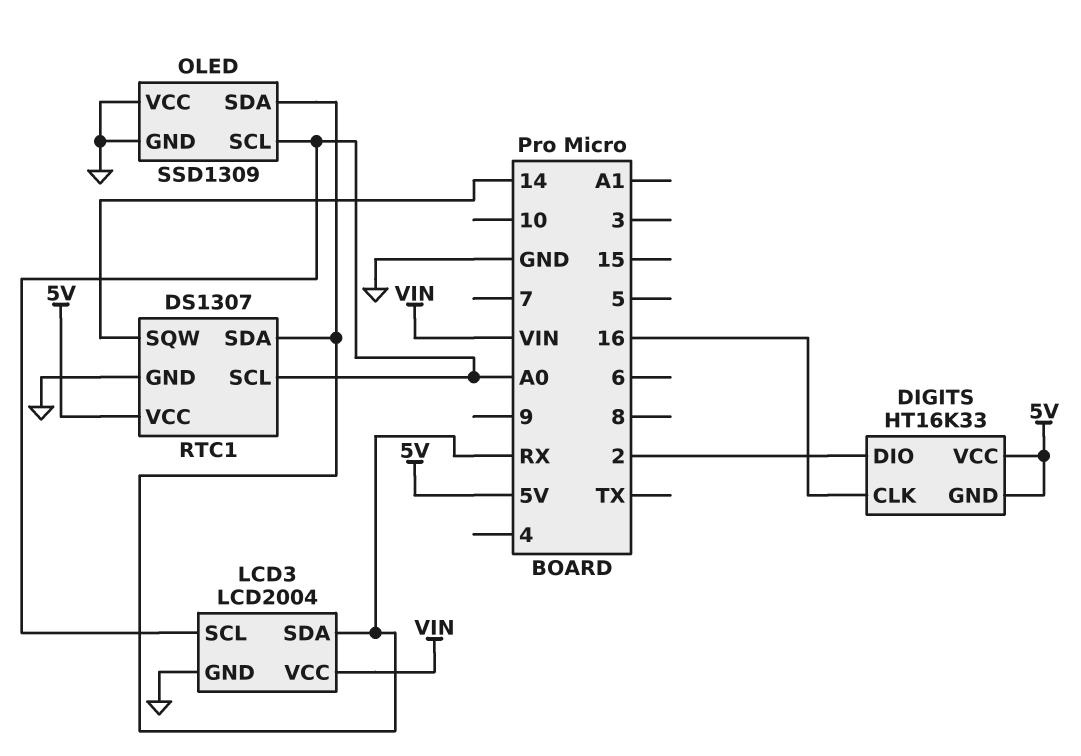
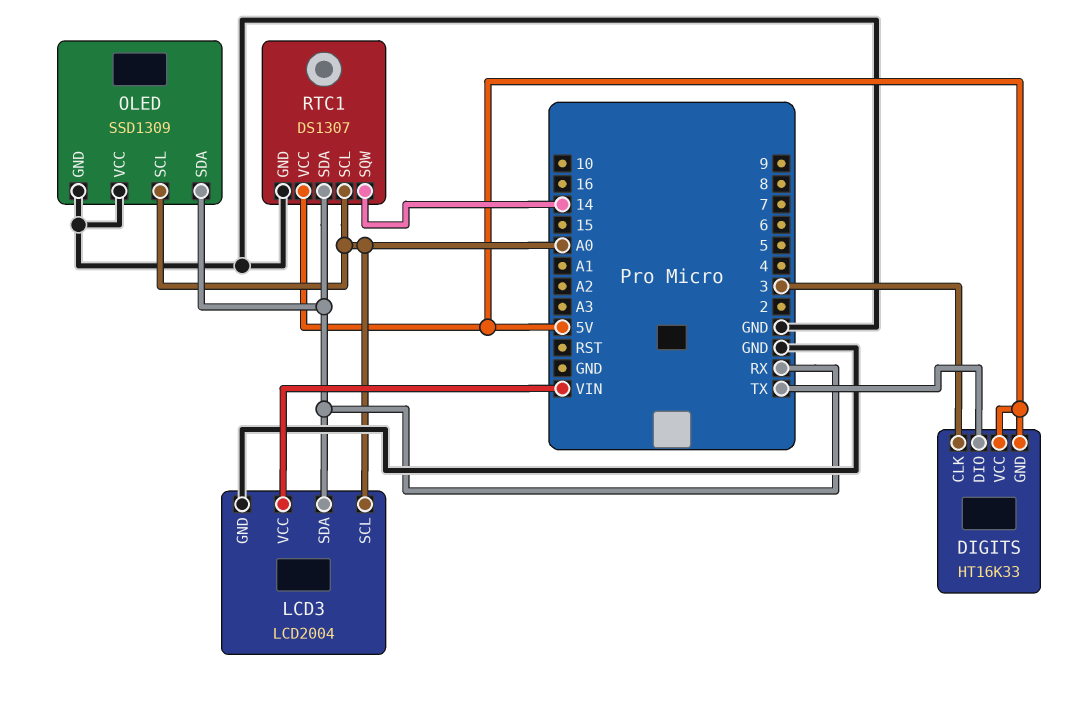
DIGITS pin CLK: 16 -> 3
DIGITS pin DIO: 2 -> TX

